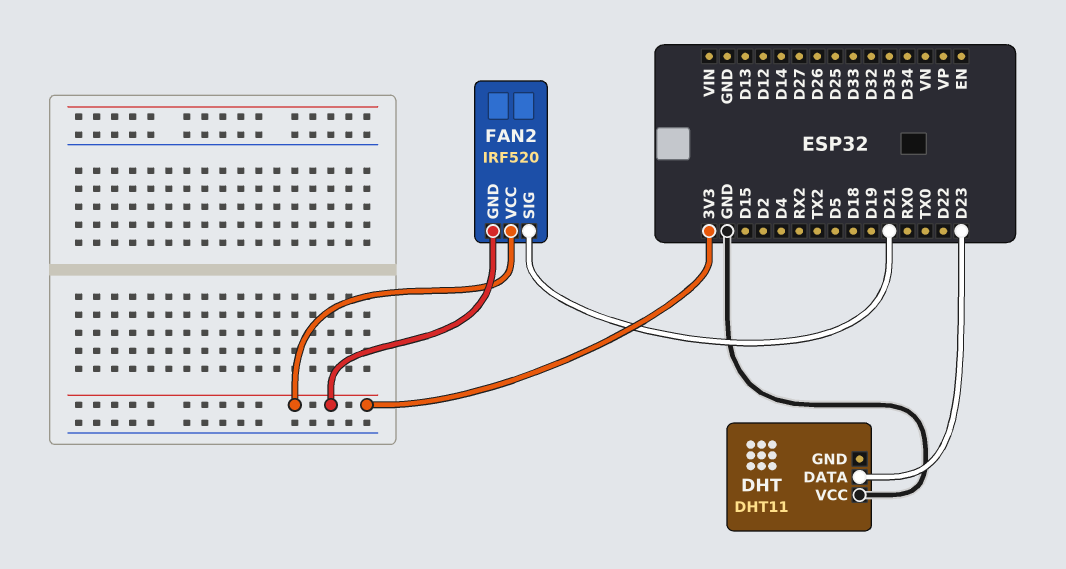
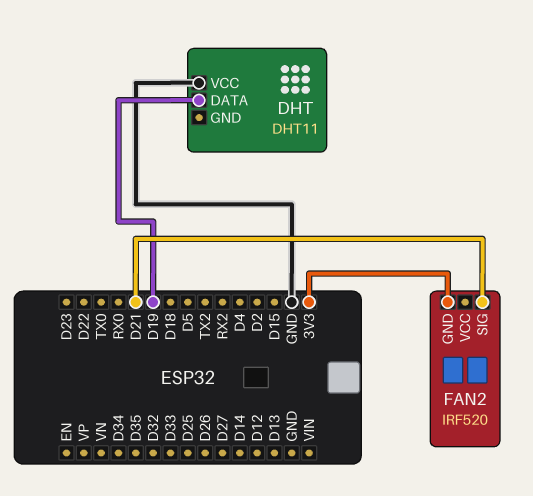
DHT pin DATA: D23 -> D19
FAN2 pin VCC: 3V3 -> none

